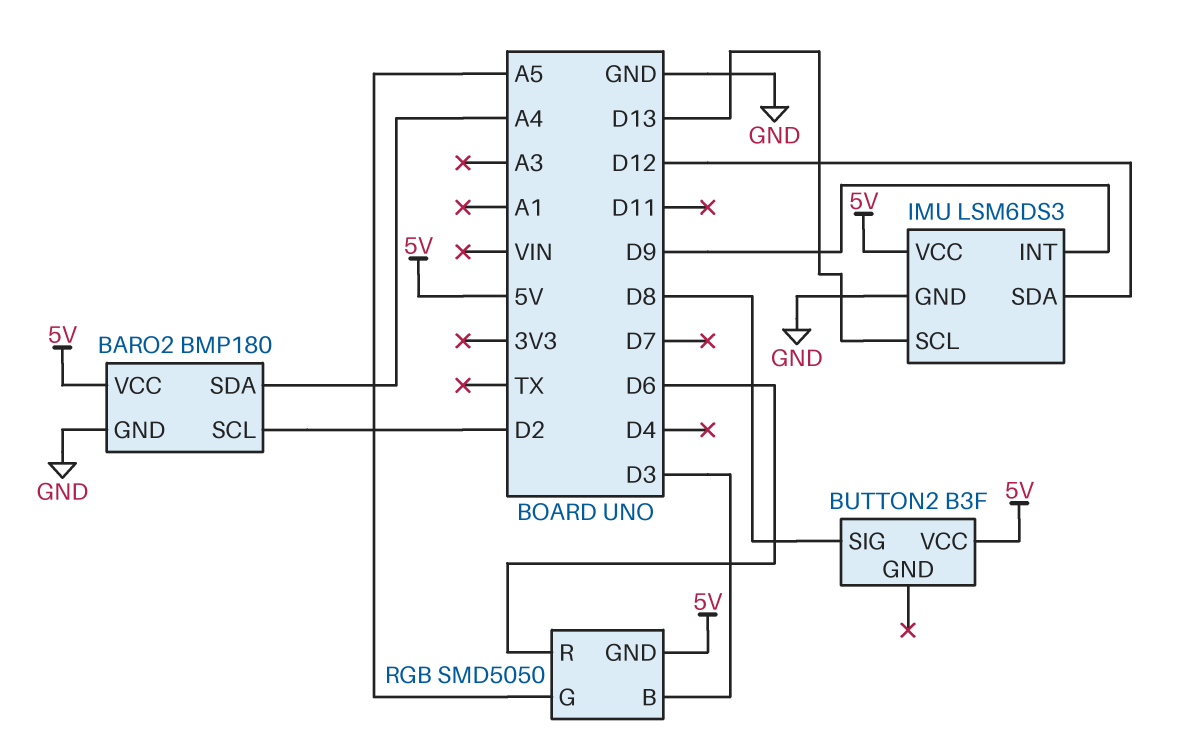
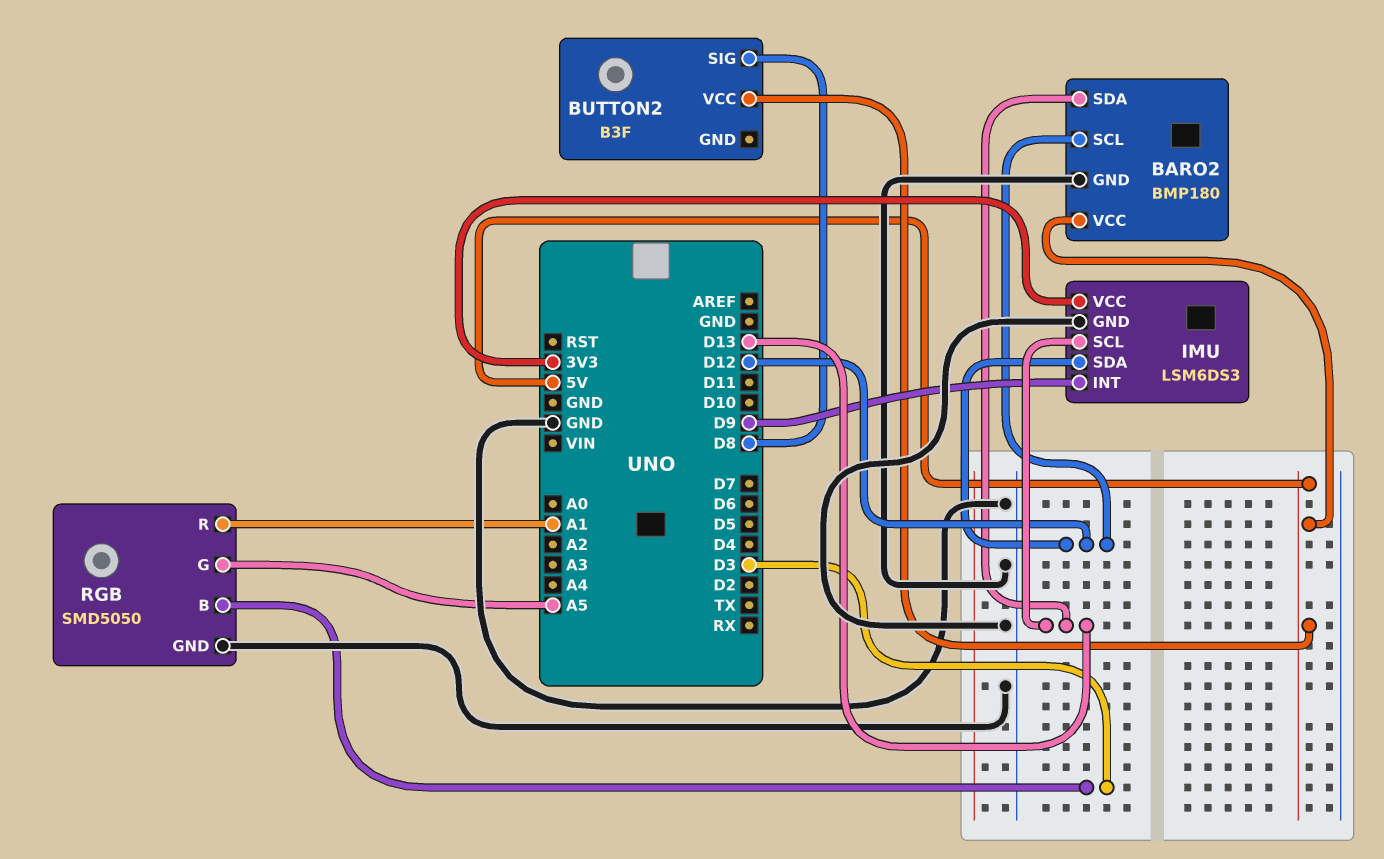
BARO2 pin SCL: D2 -> D12
BARO2 pin SDA: A4 -> D13
IMU pin VCC: 5V -> 3V3
RGB pin GND: 5V -> GND
RGB pin R: D6 -> A1

